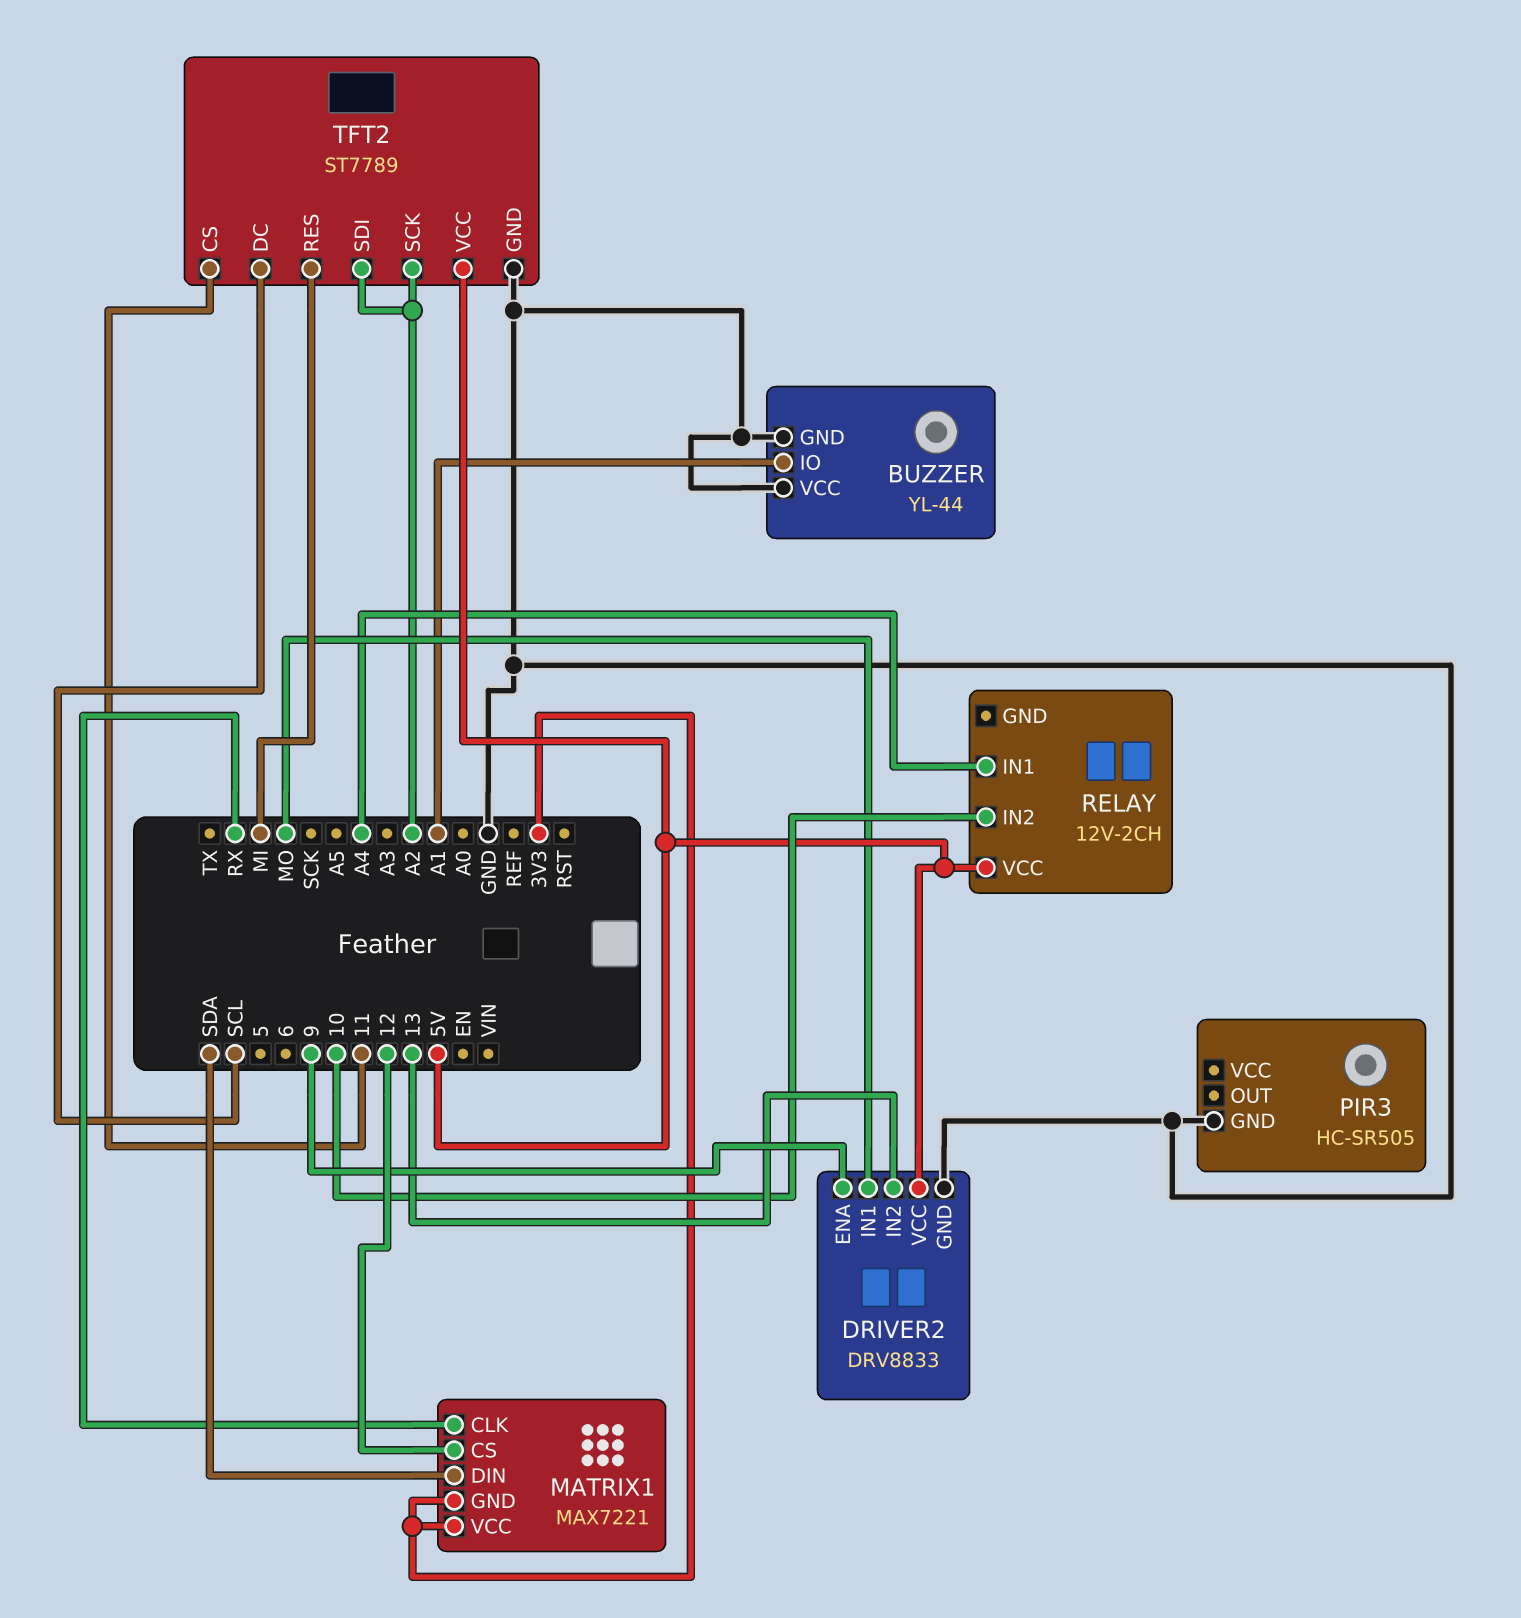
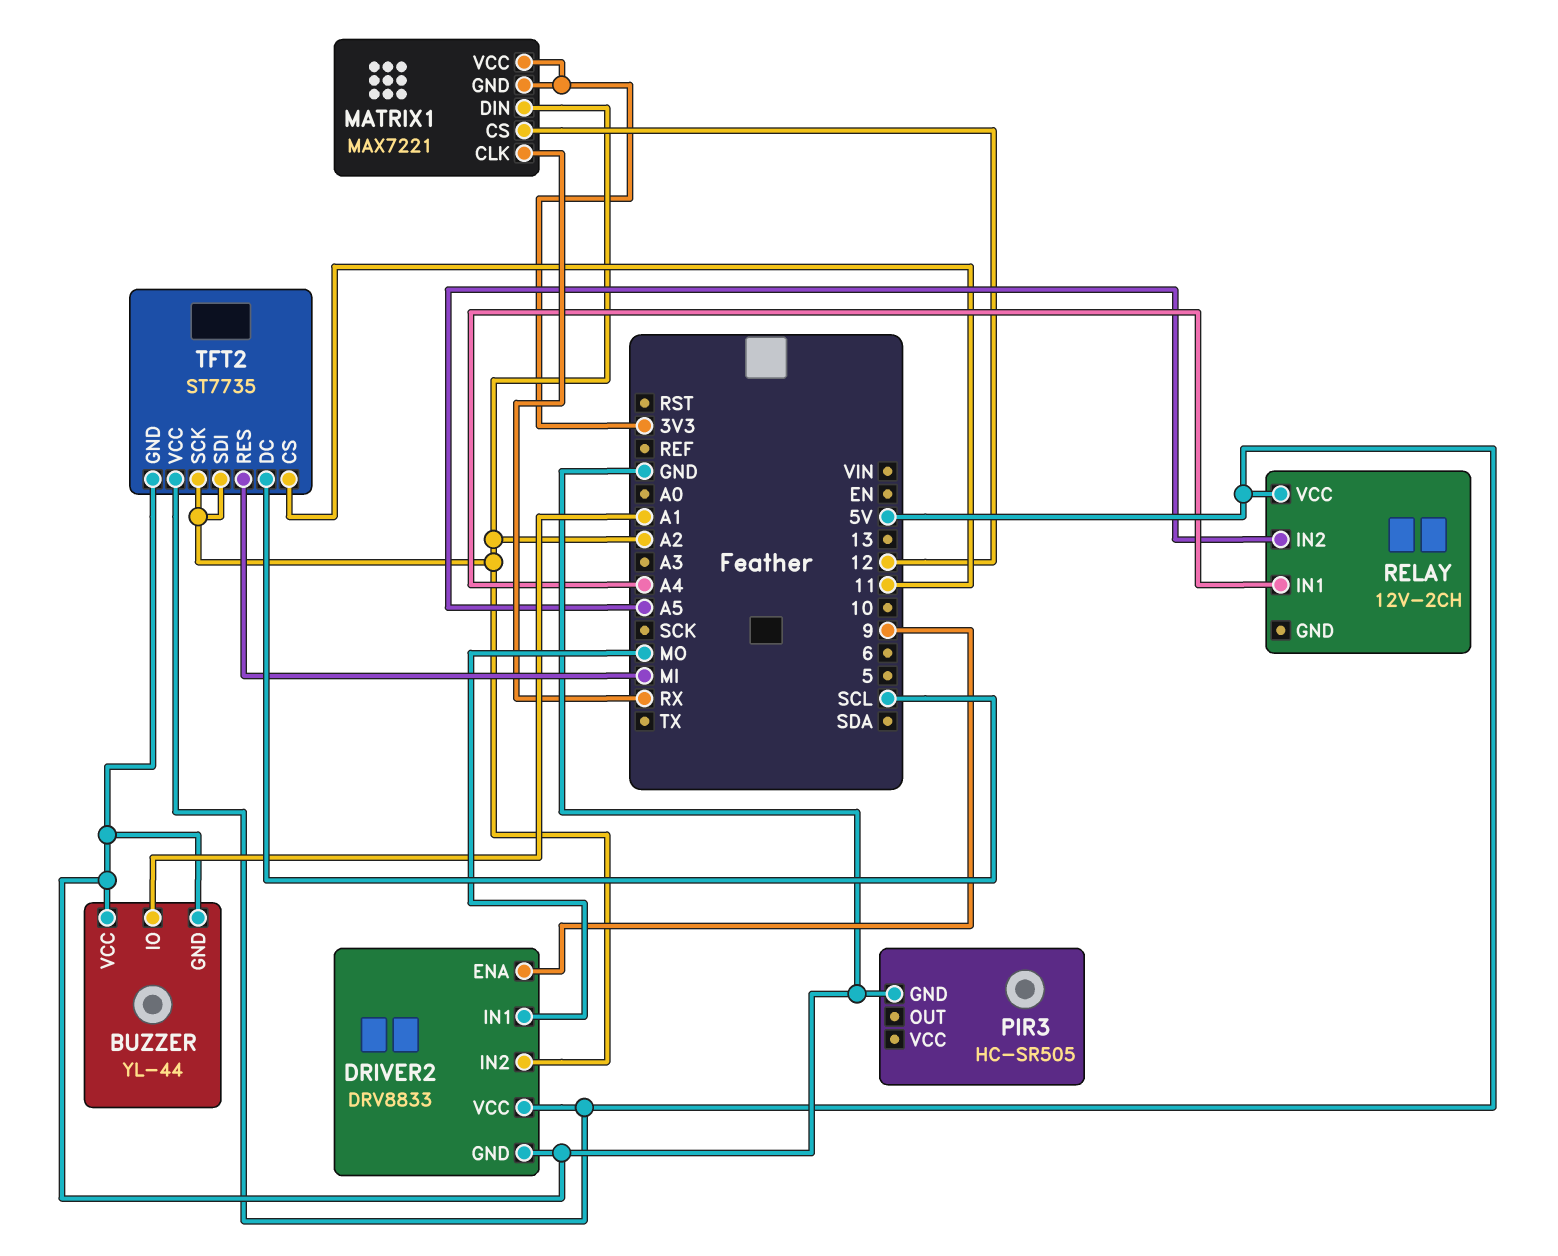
DRIVER2 pin IN2: 13 -> A2
MATRIX1 pin DIN: SDA -> A2
RELAY pin IN2: 10 -> A5
TFT2: ST7789 -> ST7735

